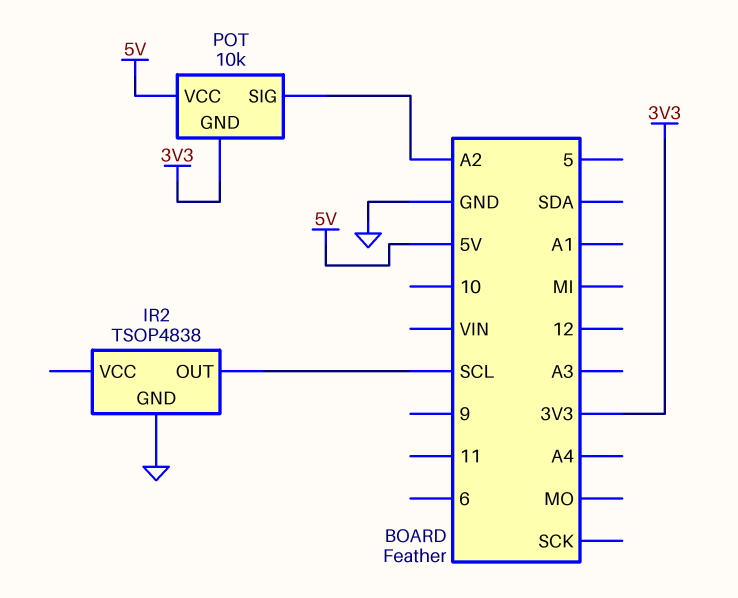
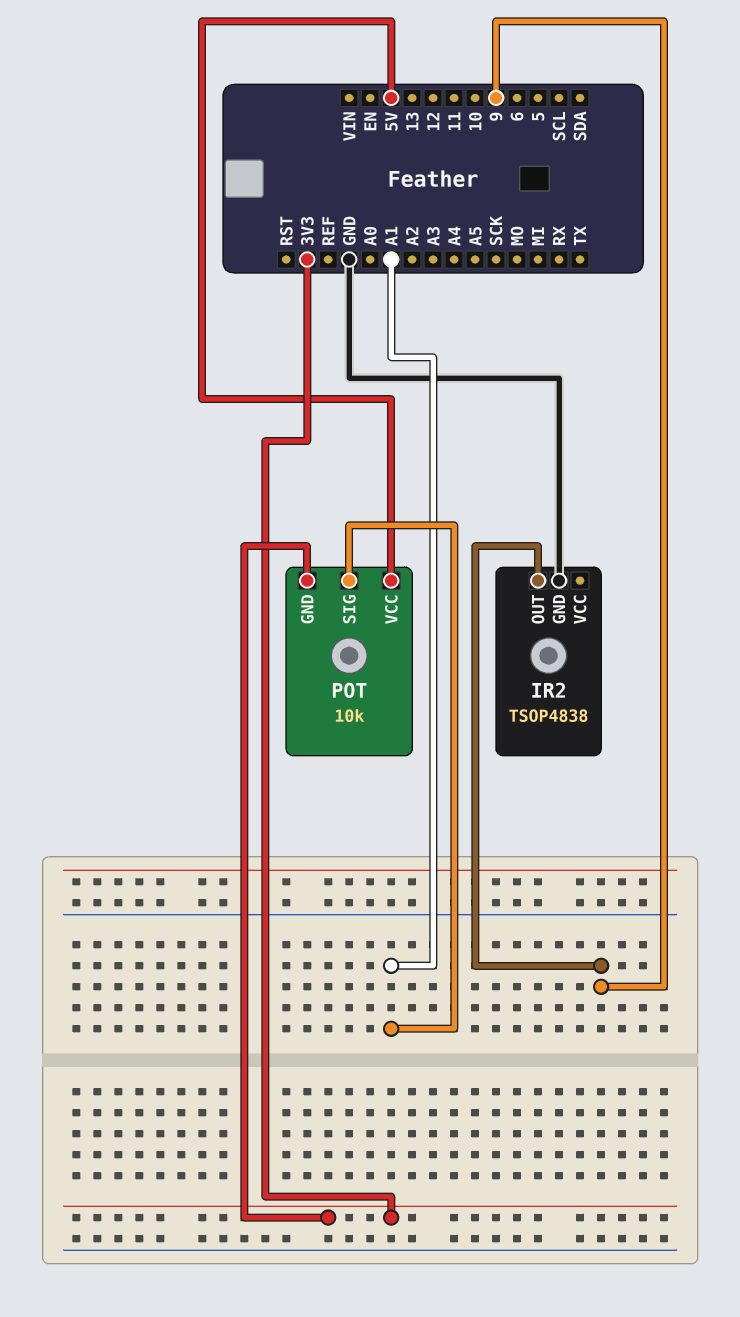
IR2 pin OUT: SCL -> 9
POT pin SIG: A2 -> A1

